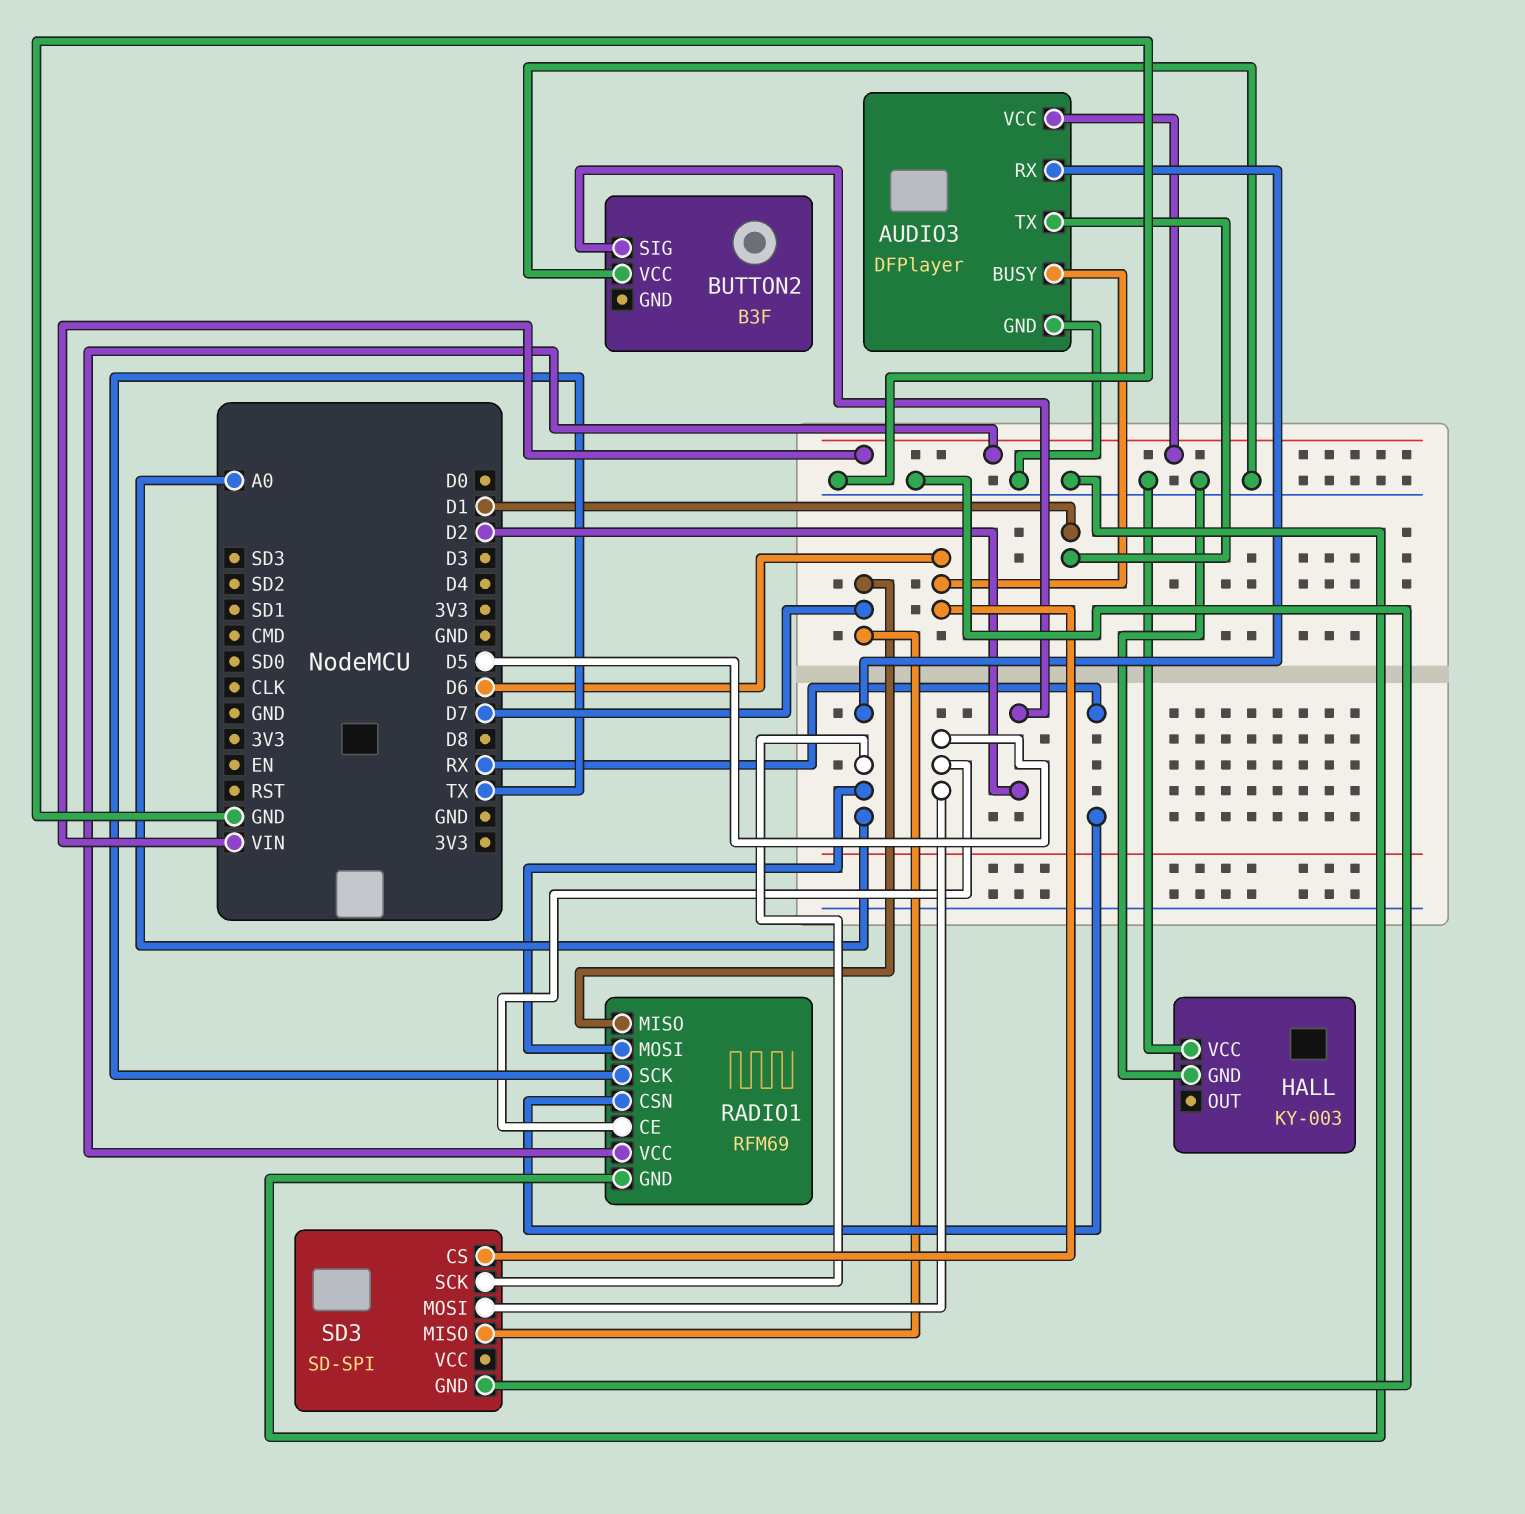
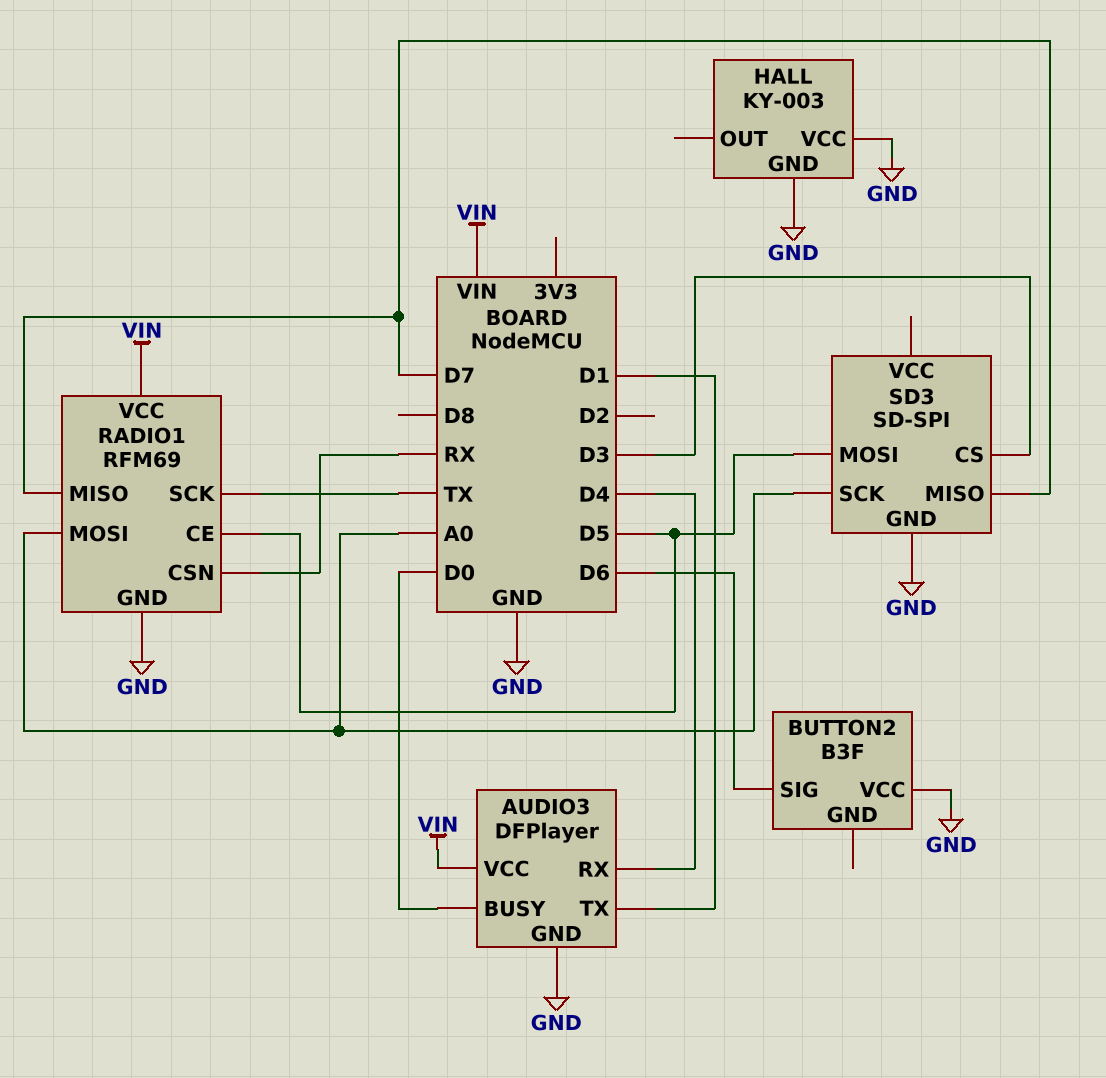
AUDIO3 pin BUSY: D6 -> D0
AUDIO3 pin RX: A0 -> D4
BUTTON2 pin SIG: D2 -> D6
SD3 pin CS: D6 -> D3

